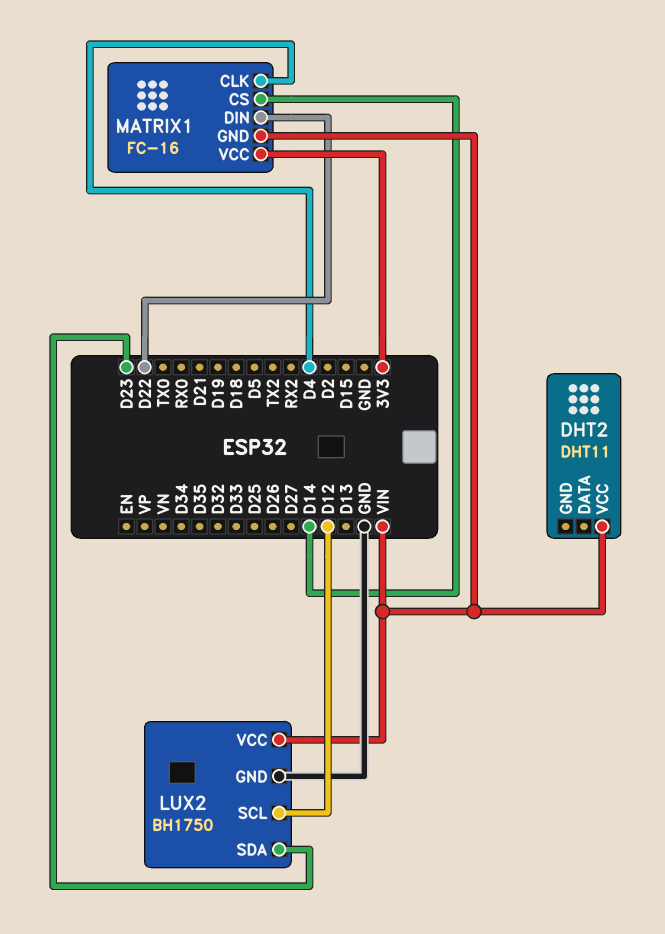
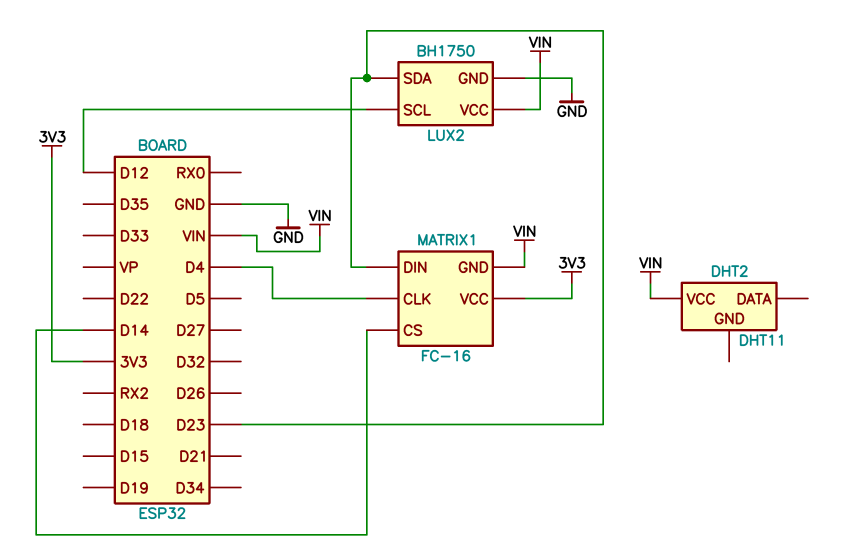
MATRIX1 pin DIN: D22 -> D23

